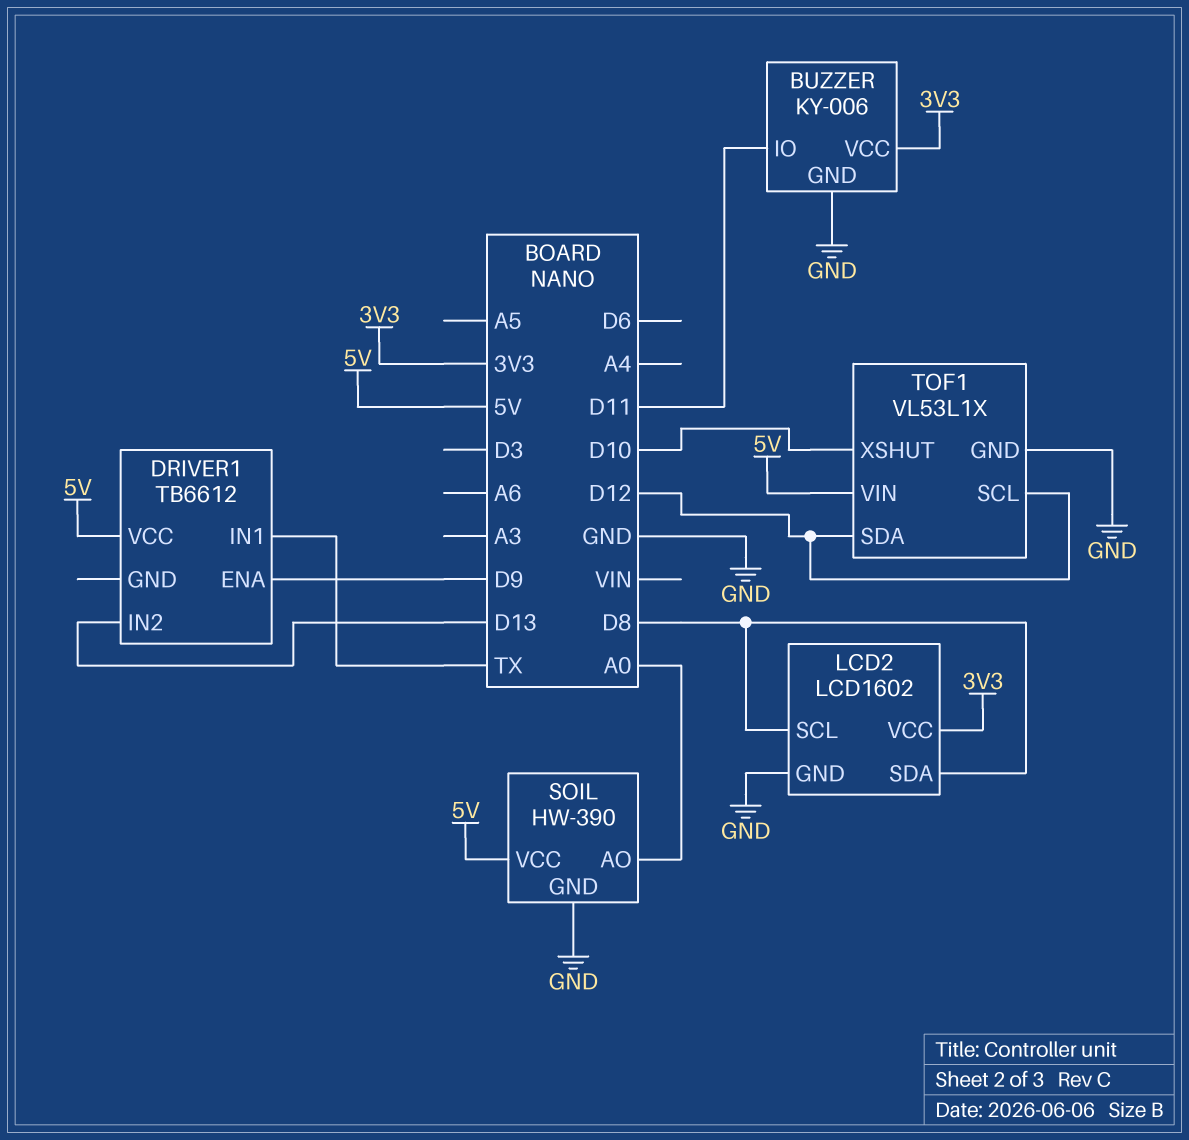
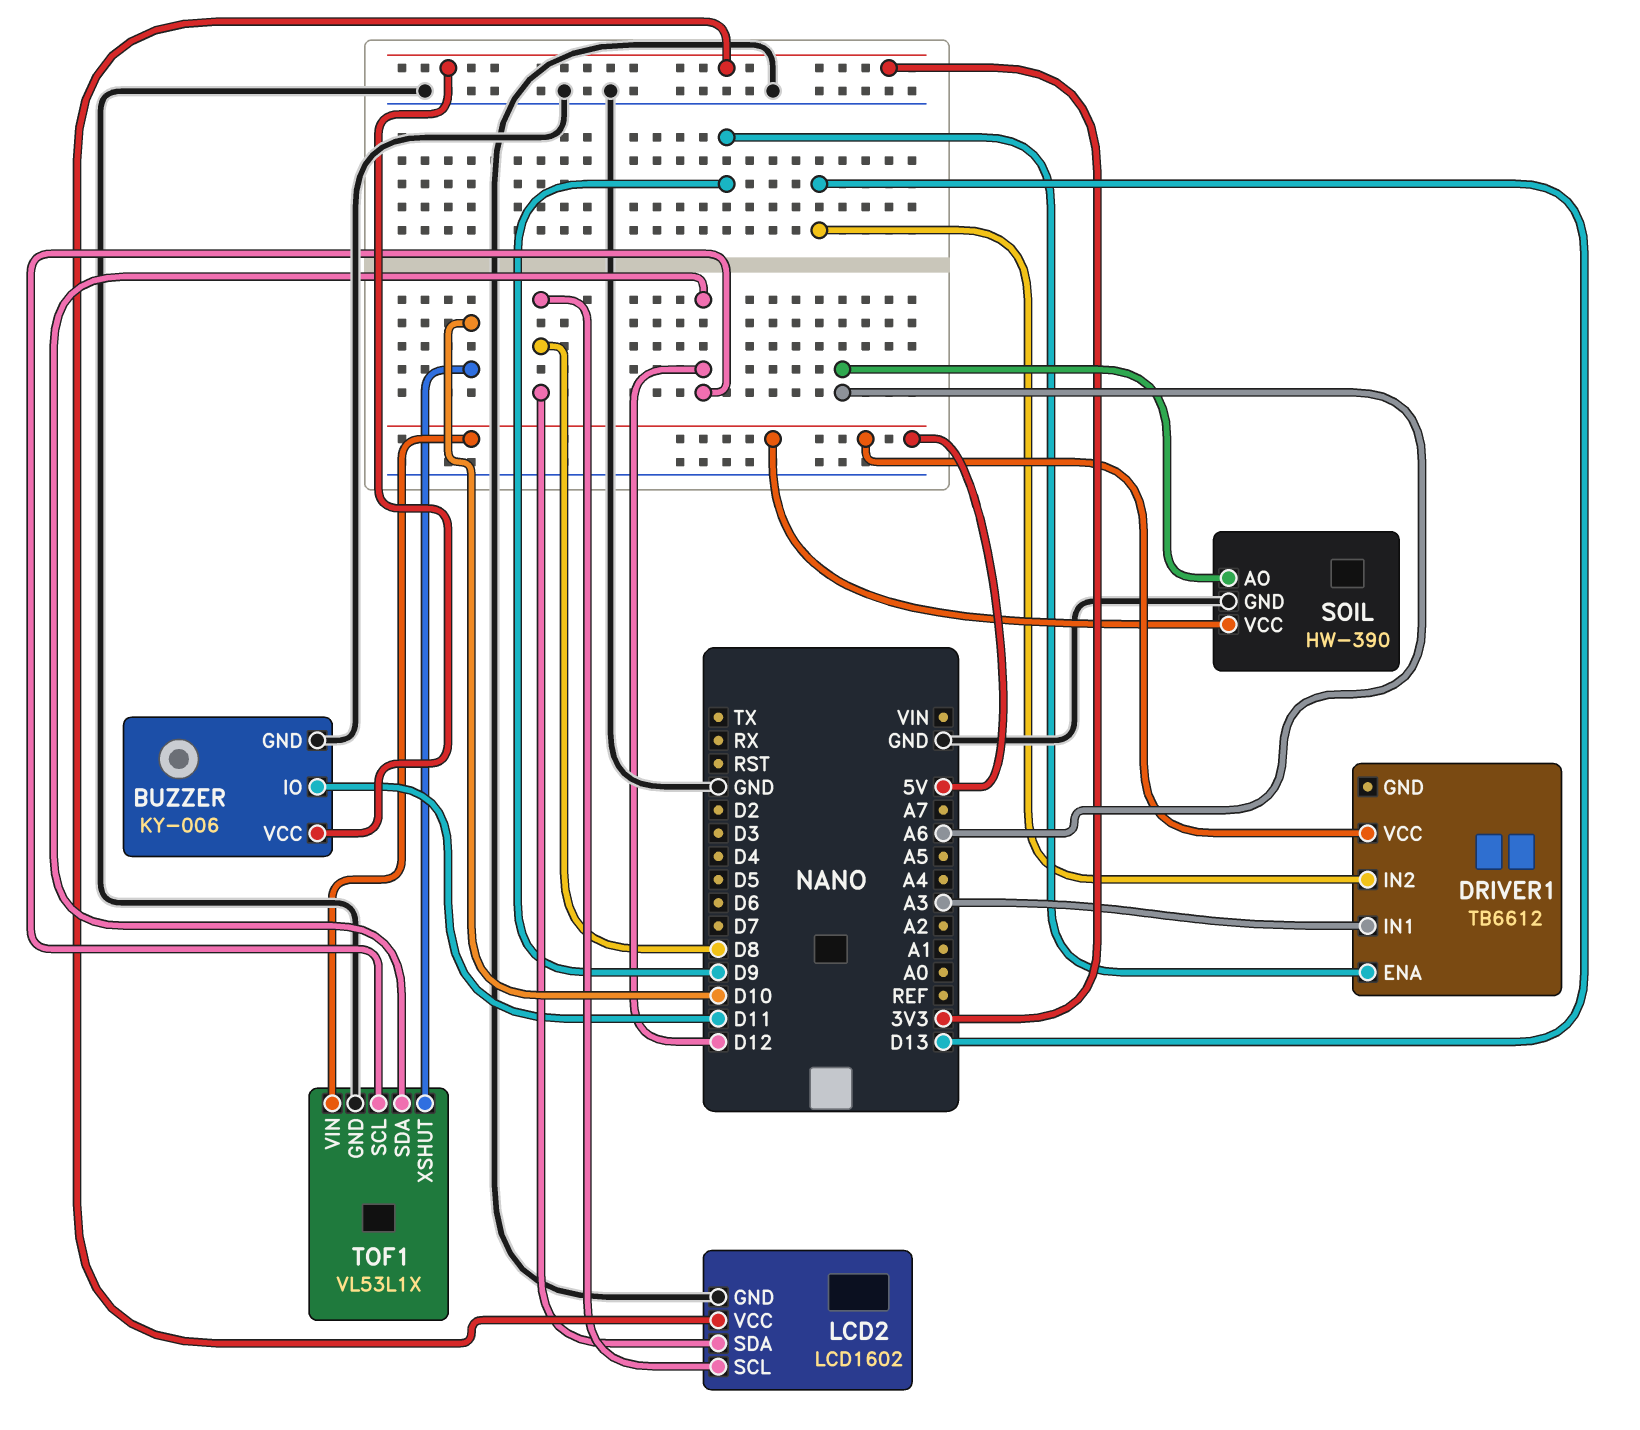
DRIVER1 pin IN1: TX -> A3
SOIL pin AO: A0 -> A6

